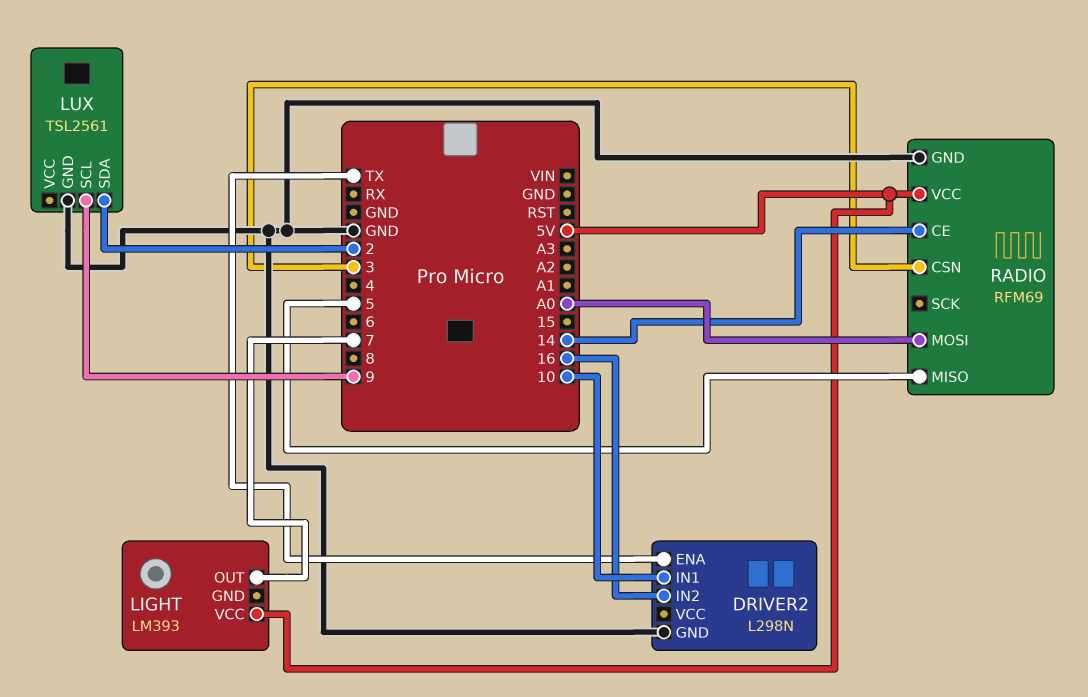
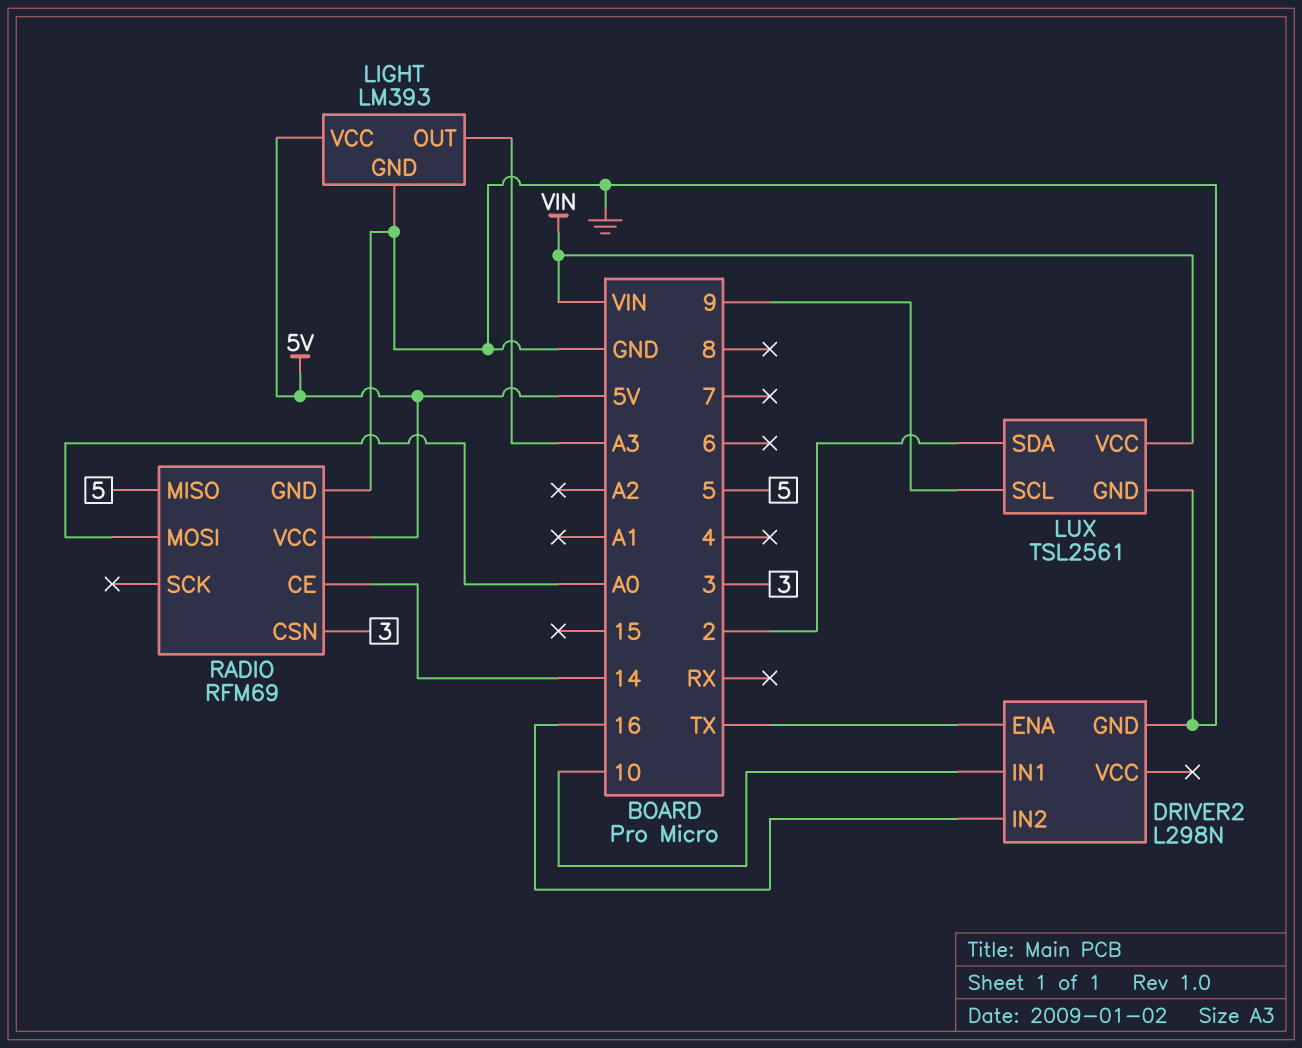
LIGHT pin GND: none -> GND
LIGHT pin OUT: 7 -> A3
LUX pin VCC: none -> VIN

